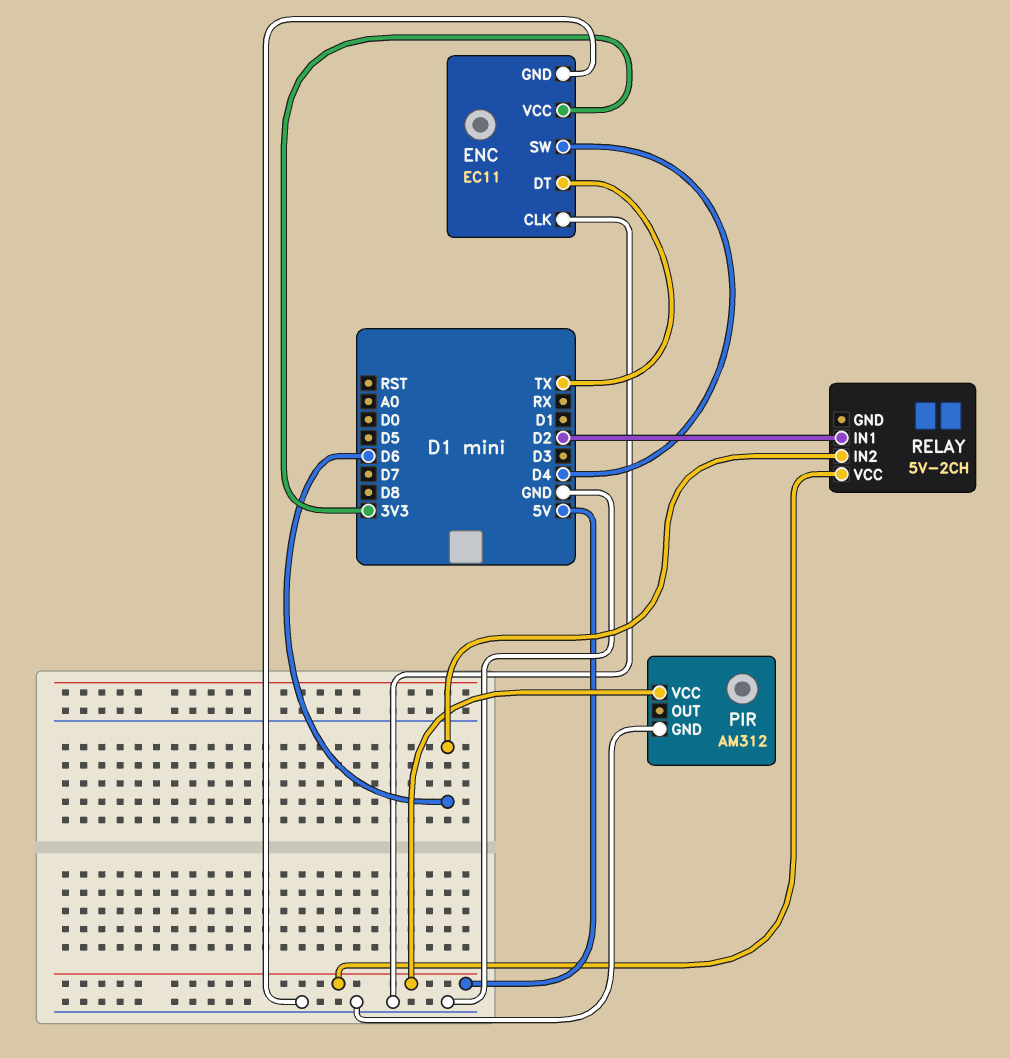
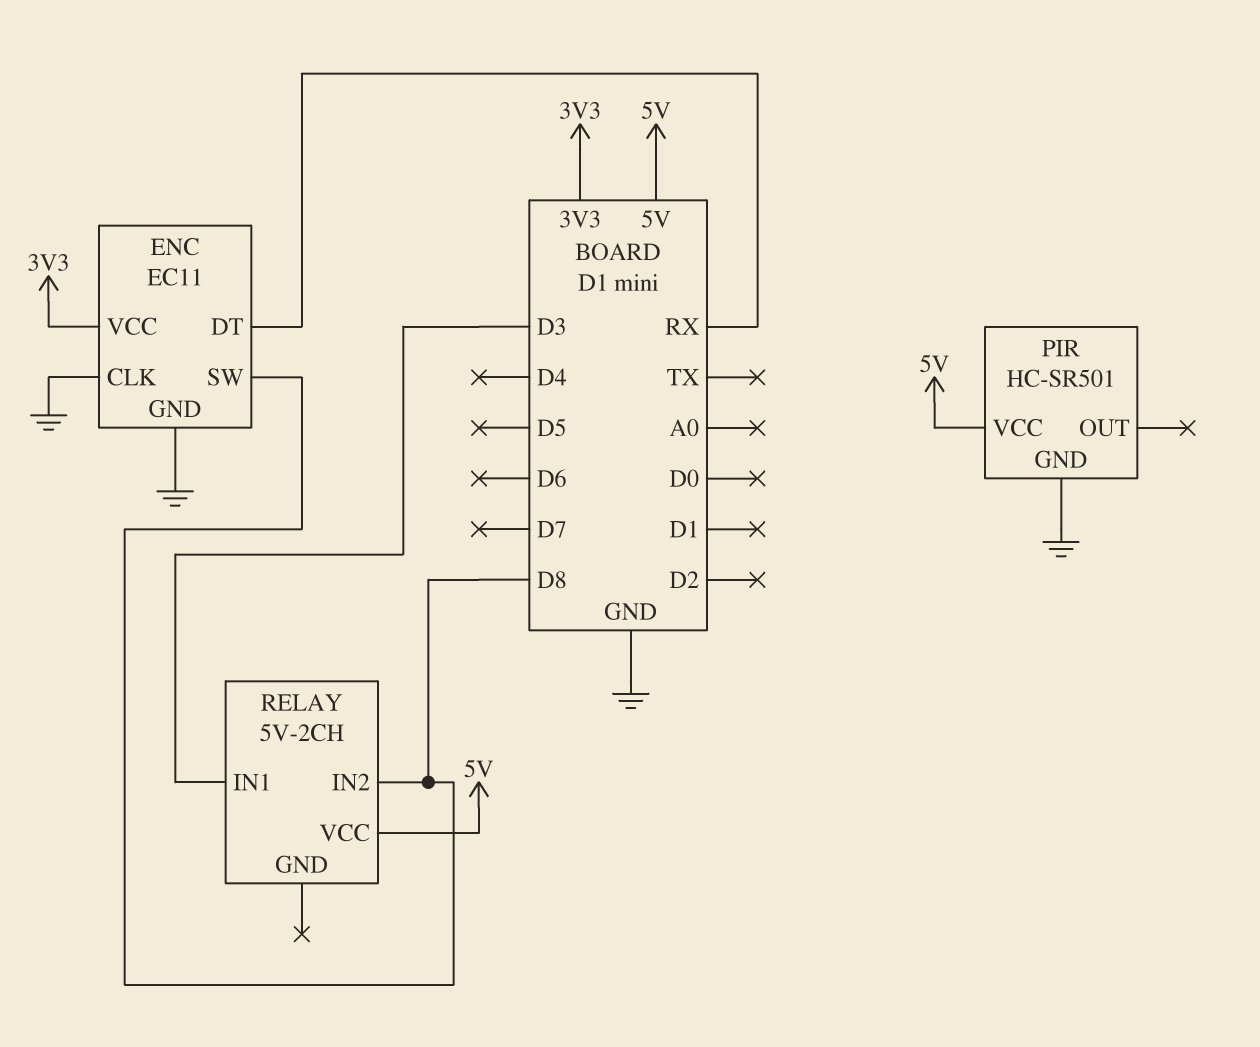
ENC pin DT: TX -> RX
ENC pin SW: D4 -> D8
PIR: AM312 -> HC-SR501
RELAY pin IN1: D2 -> D3
RELAY pin IN2: D6 -> D8

